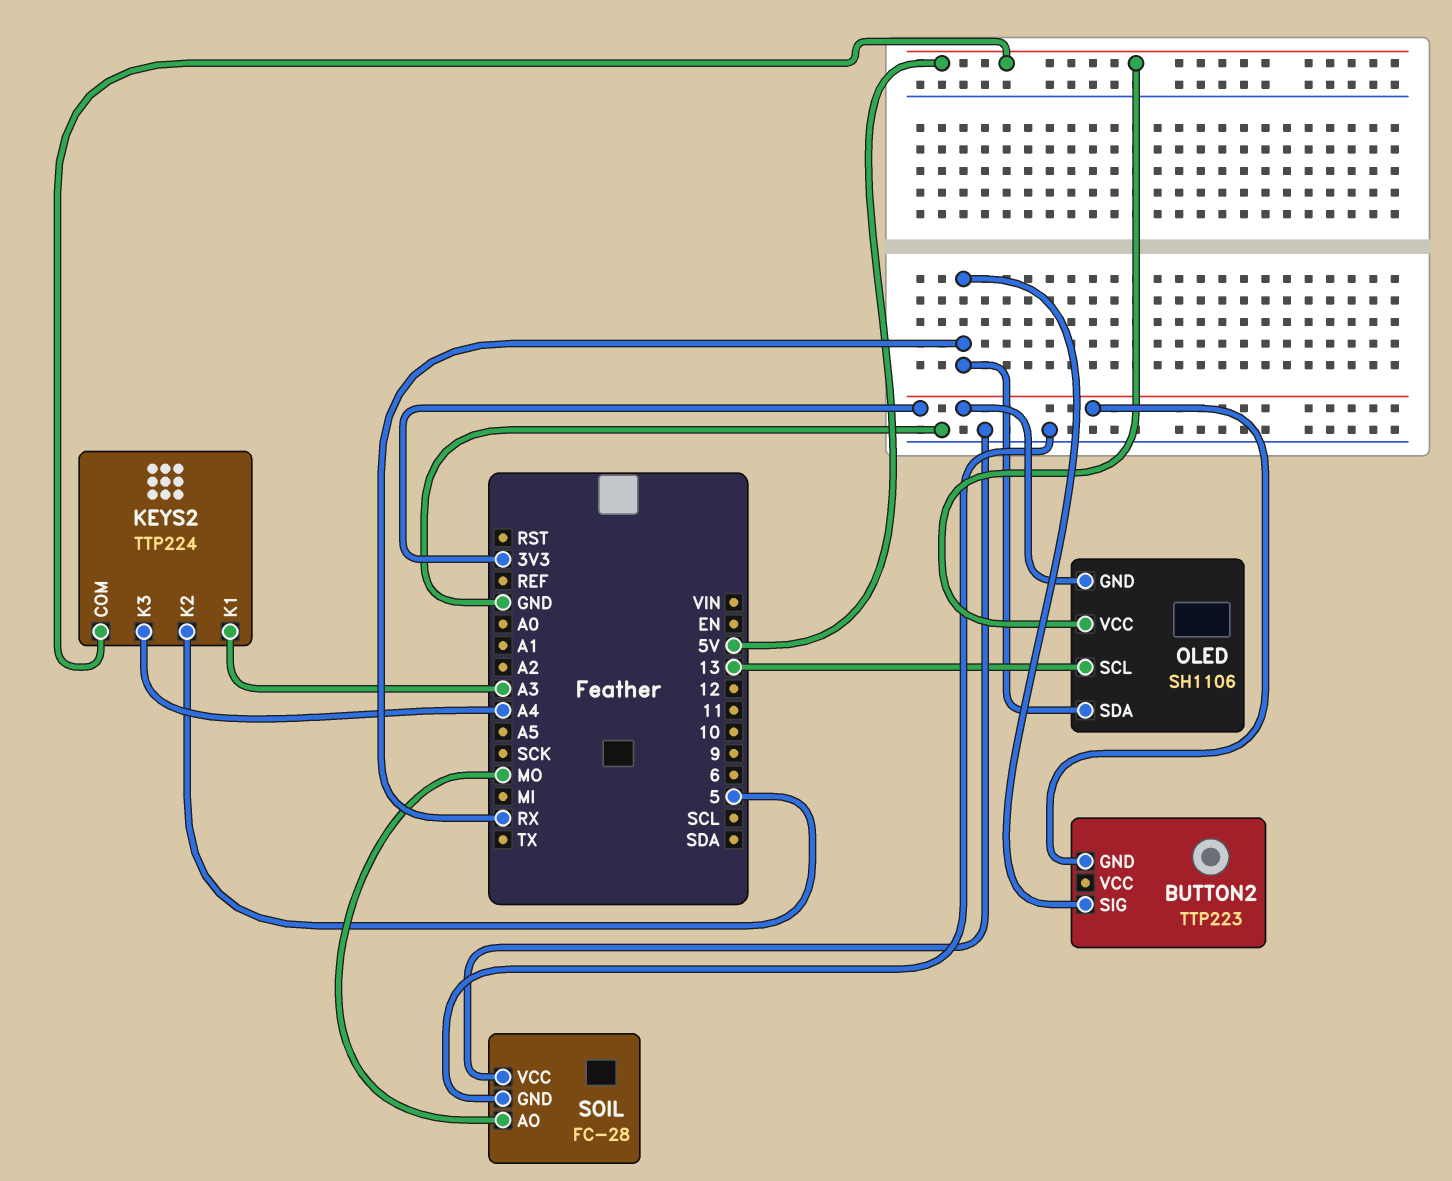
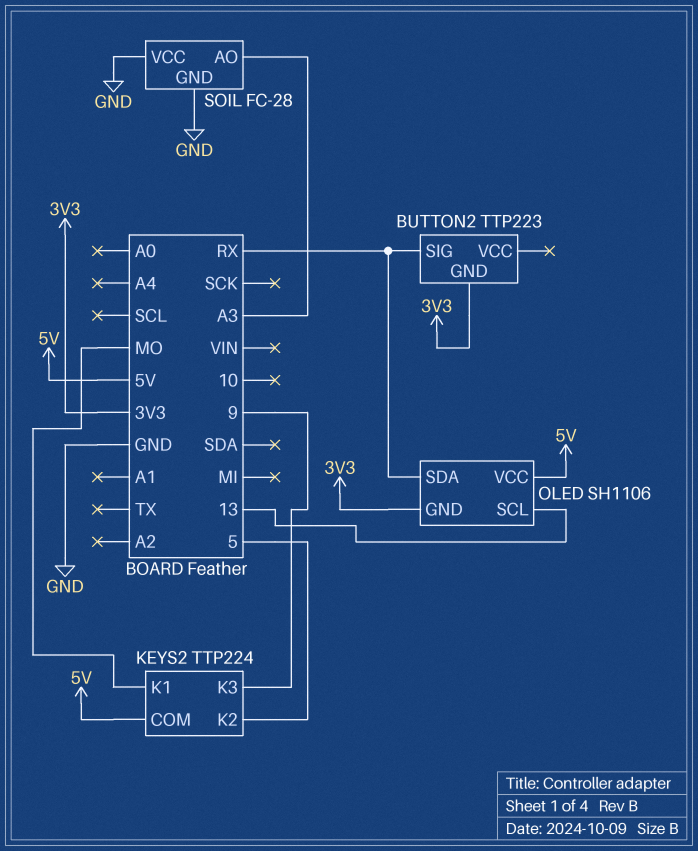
KEYS2 pin K1: A3 -> MO
KEYS2 pin K3: A4 -> 9
SOIL pin AO: MO -> A3

